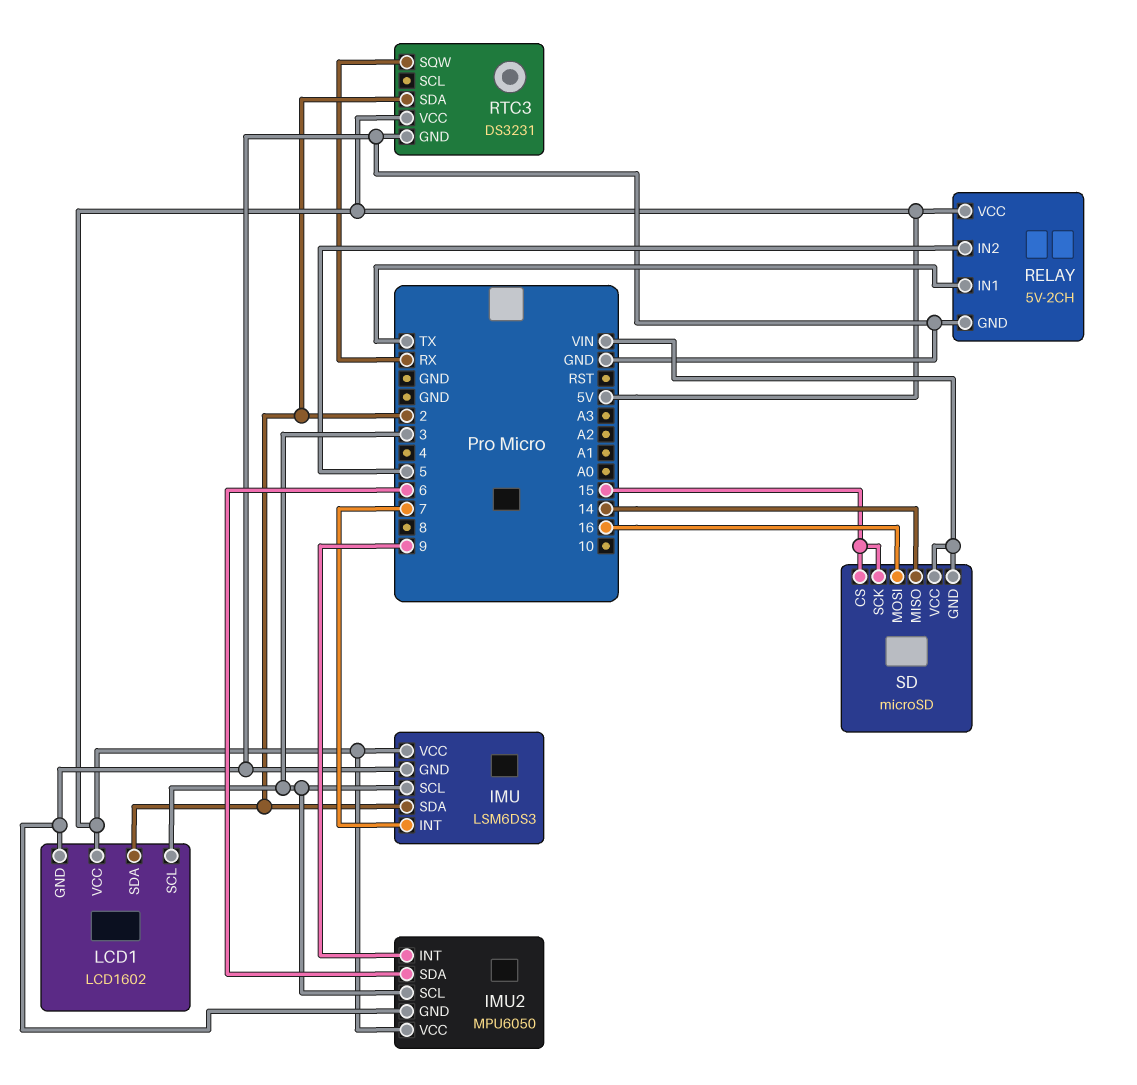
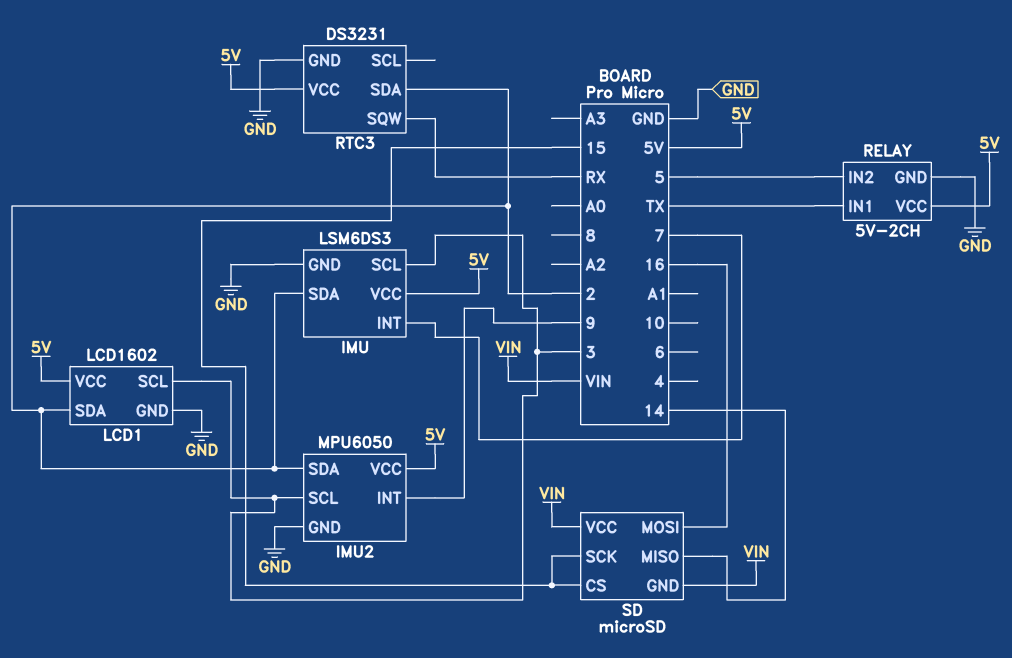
IMU2 pin SDA: 6 -> 2

